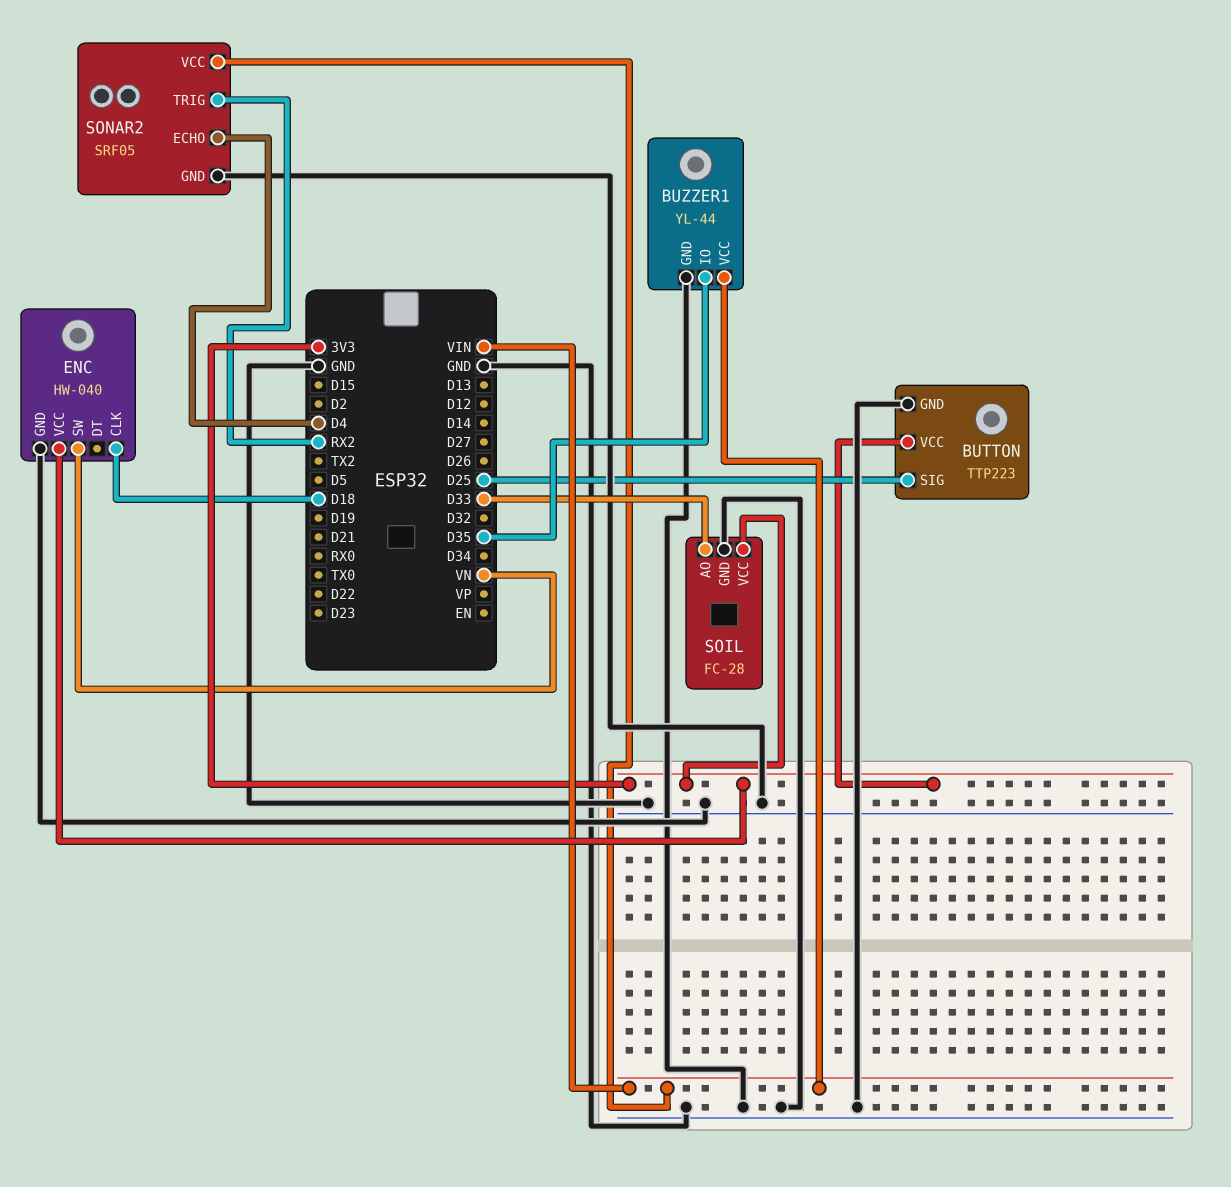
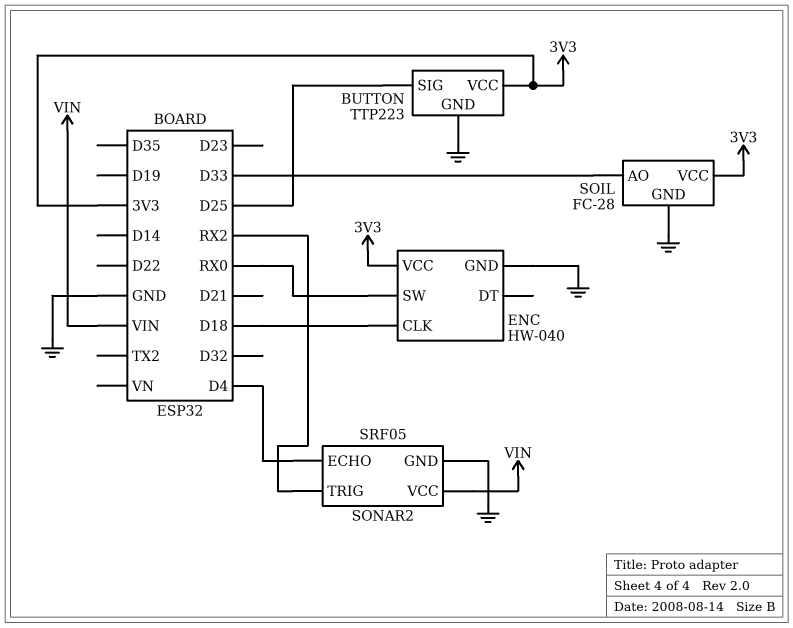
BUZZER1: YL-44 -> none
BUZZER1 pin GND: GND -> none
BUZZER1 pin IO: D35 -> none
BUZZER1 pin VCC: VIN -> none
ENC pin SW: VN -> RX0

